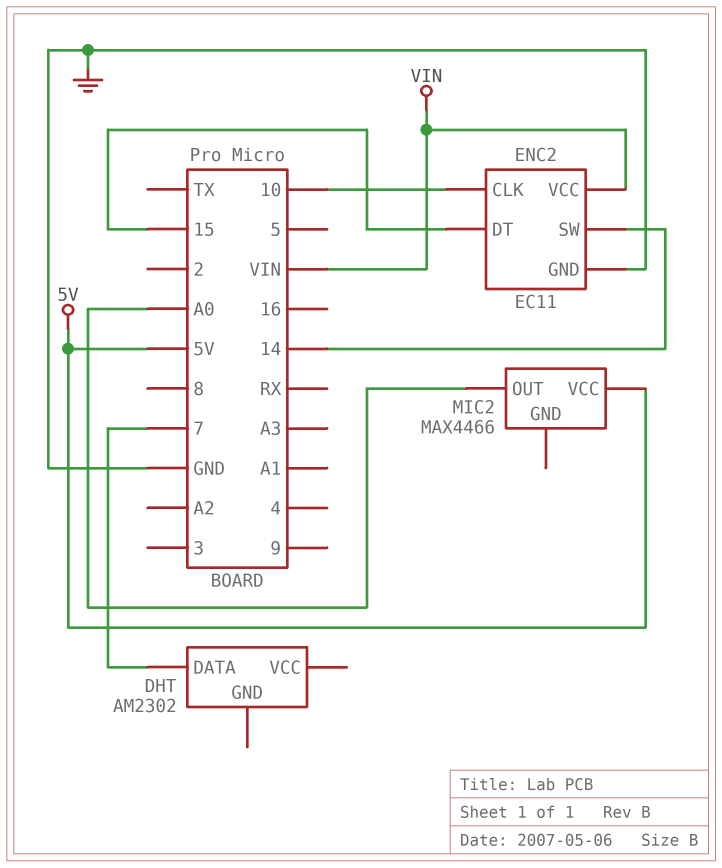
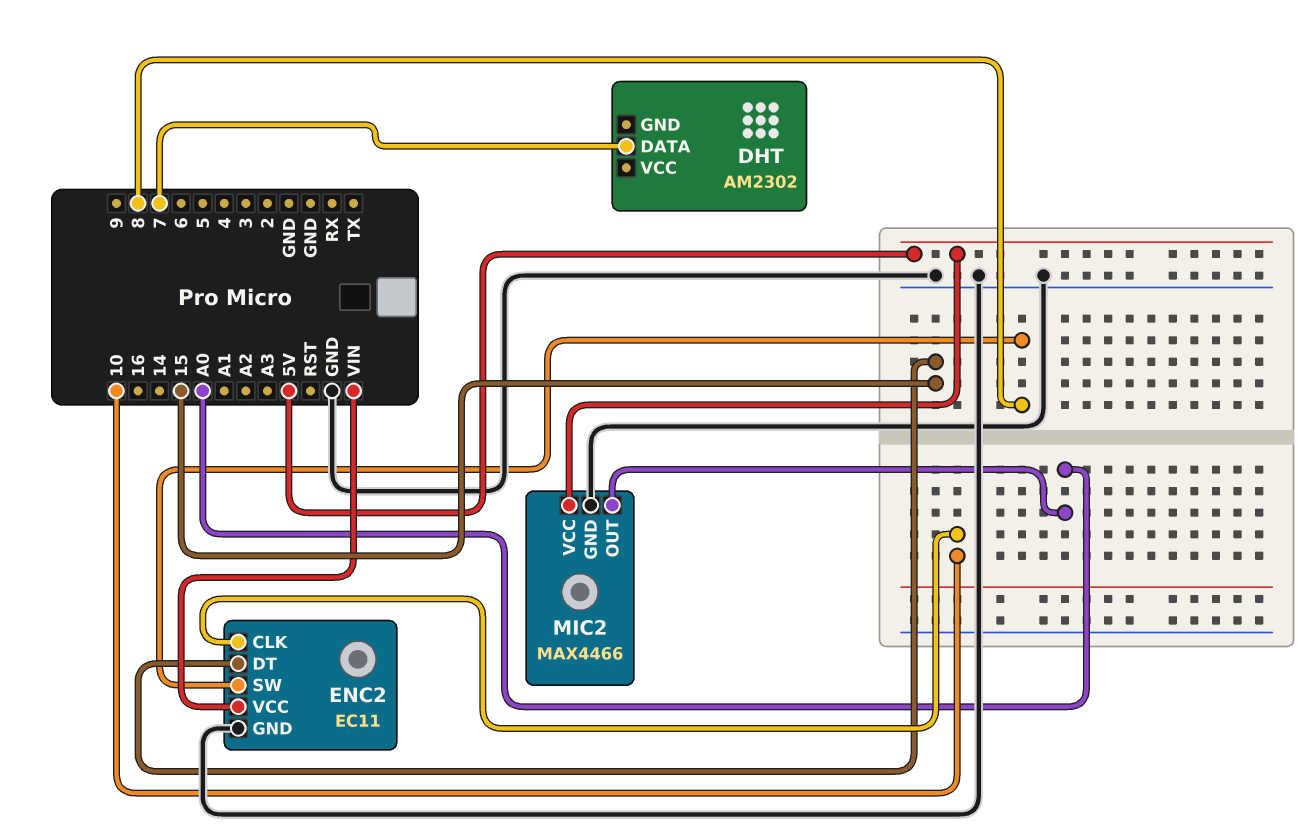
ENC2 pin SW: 14 -> 8
MIC2 pin GND: none -> GND

